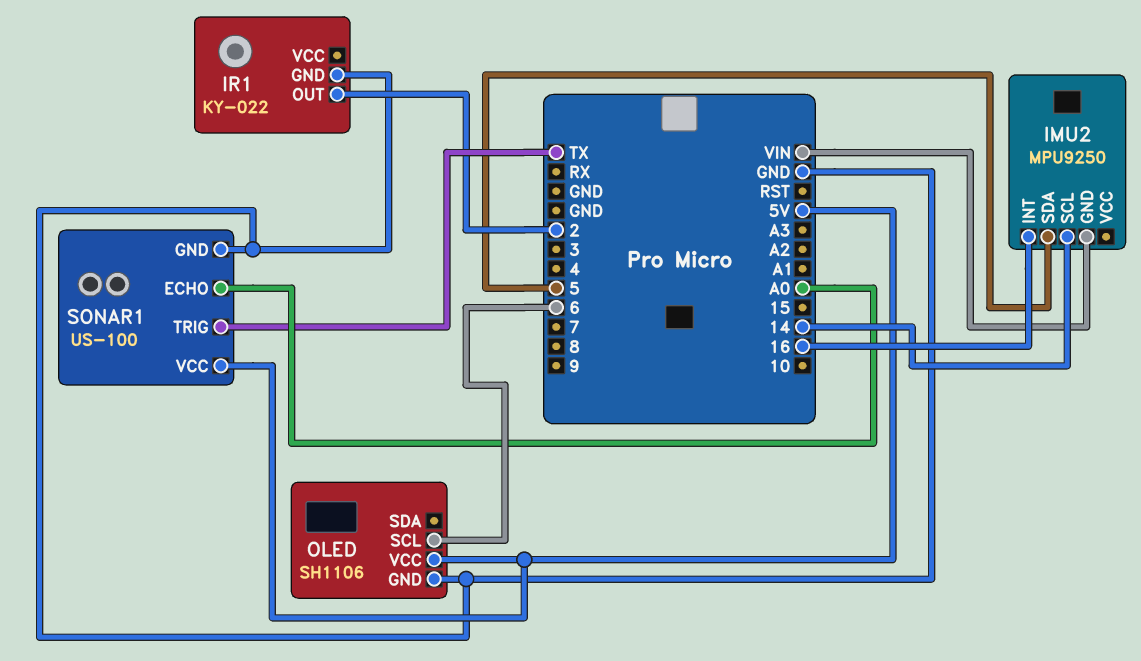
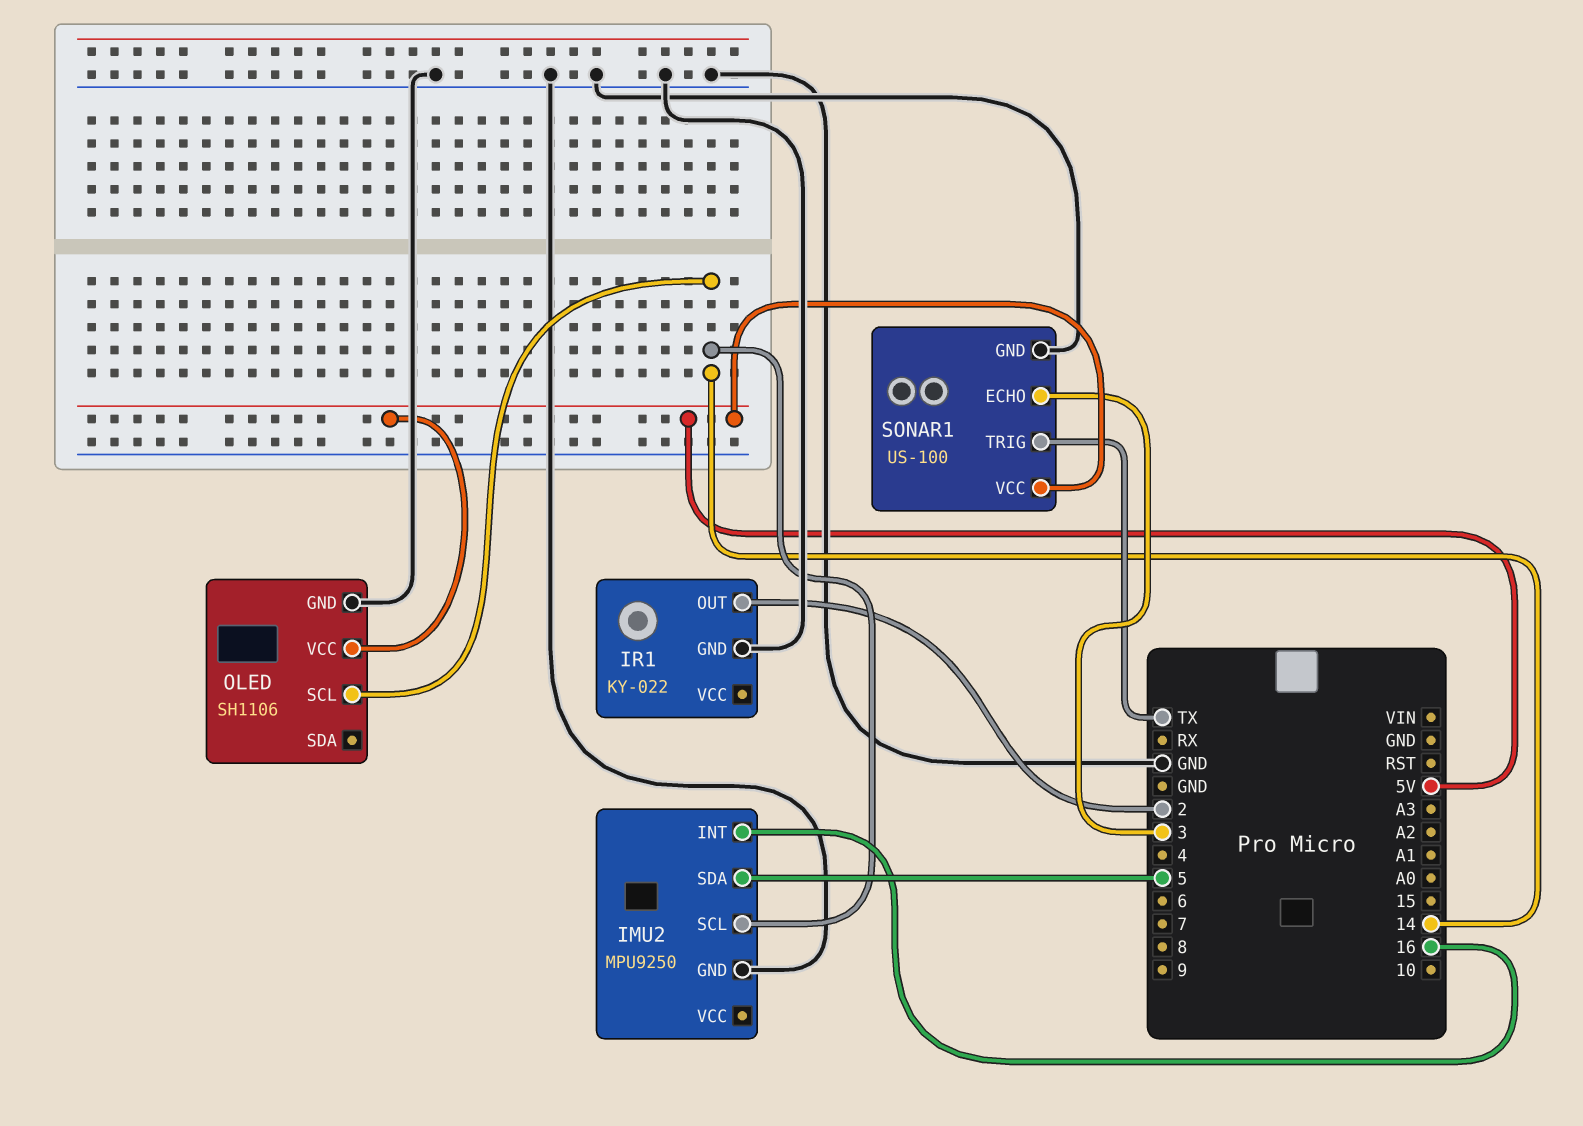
IMU2 pin GND: VIN -> GND
OLED pin SCL: 6 -> 14
SONAR1 pin ECHO: A0 -> 3

